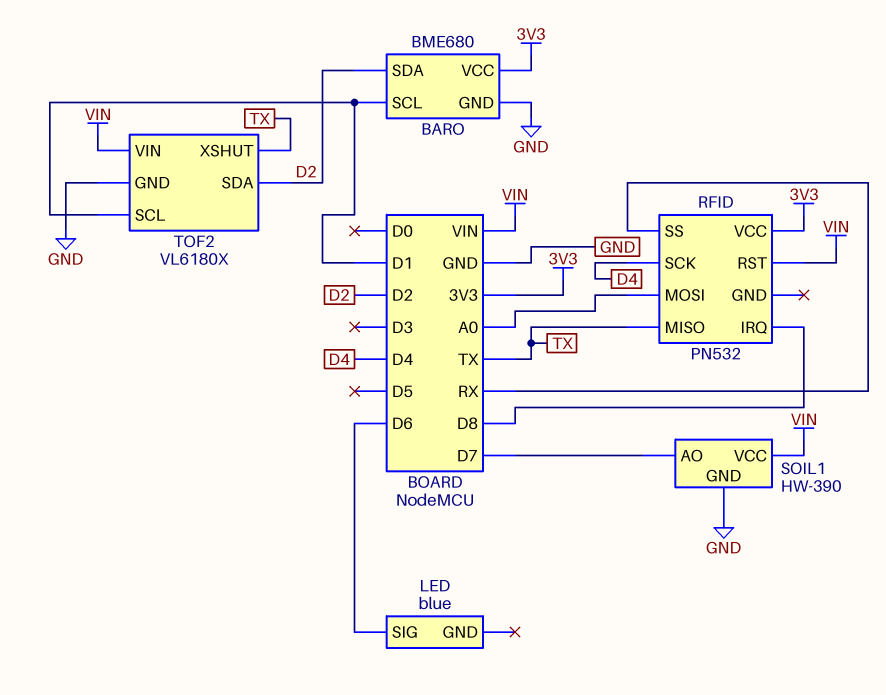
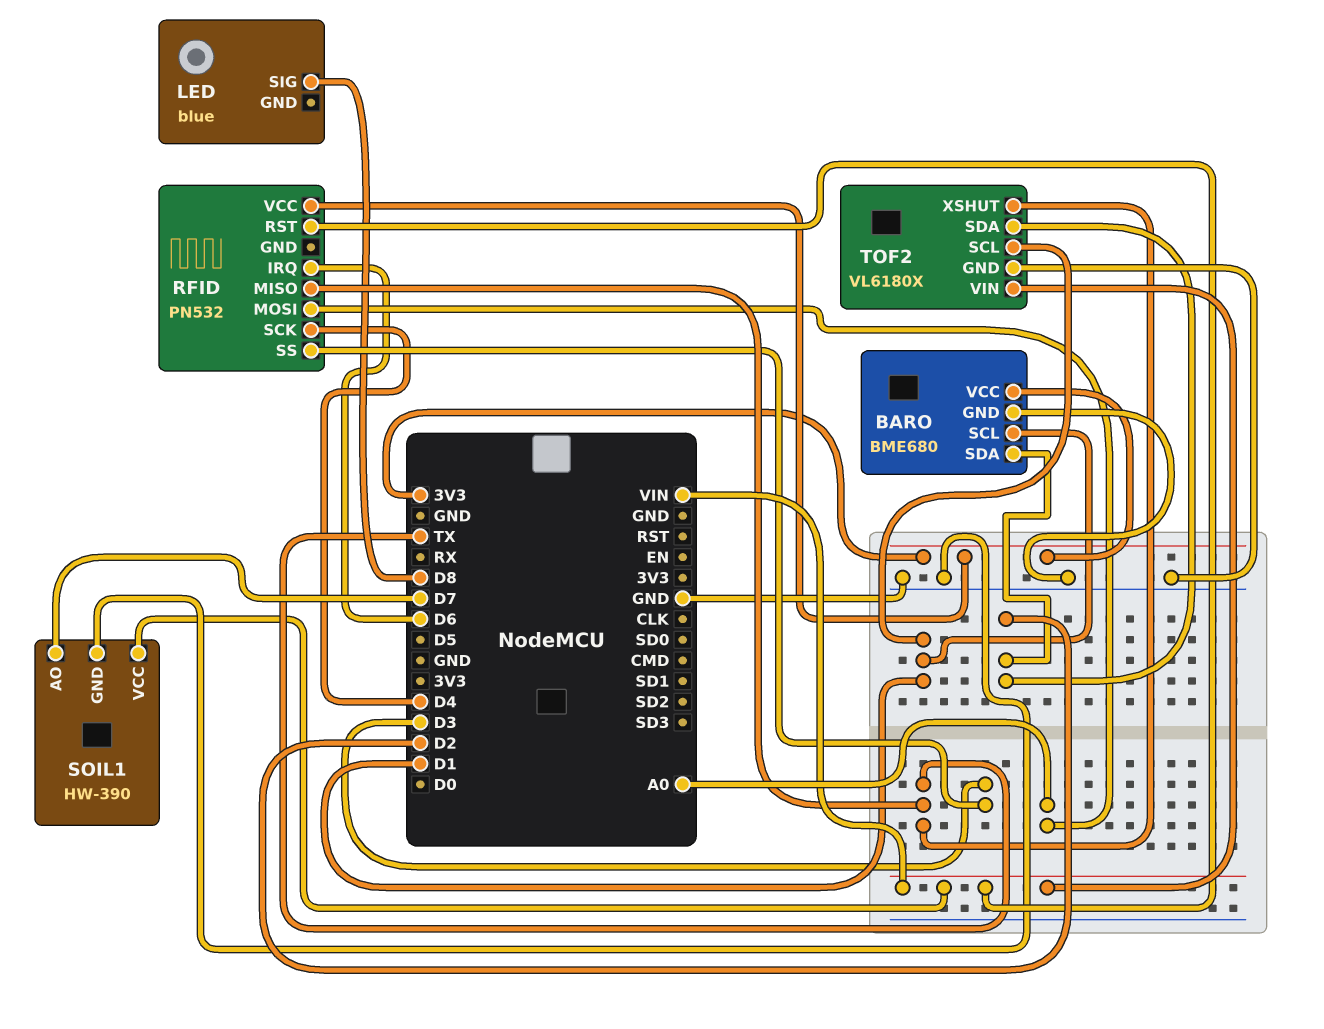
LED pin SIG: D6 -> D8
RFID pin IRQ: D8 -> D6
RFID pin SS: RX -> D3

